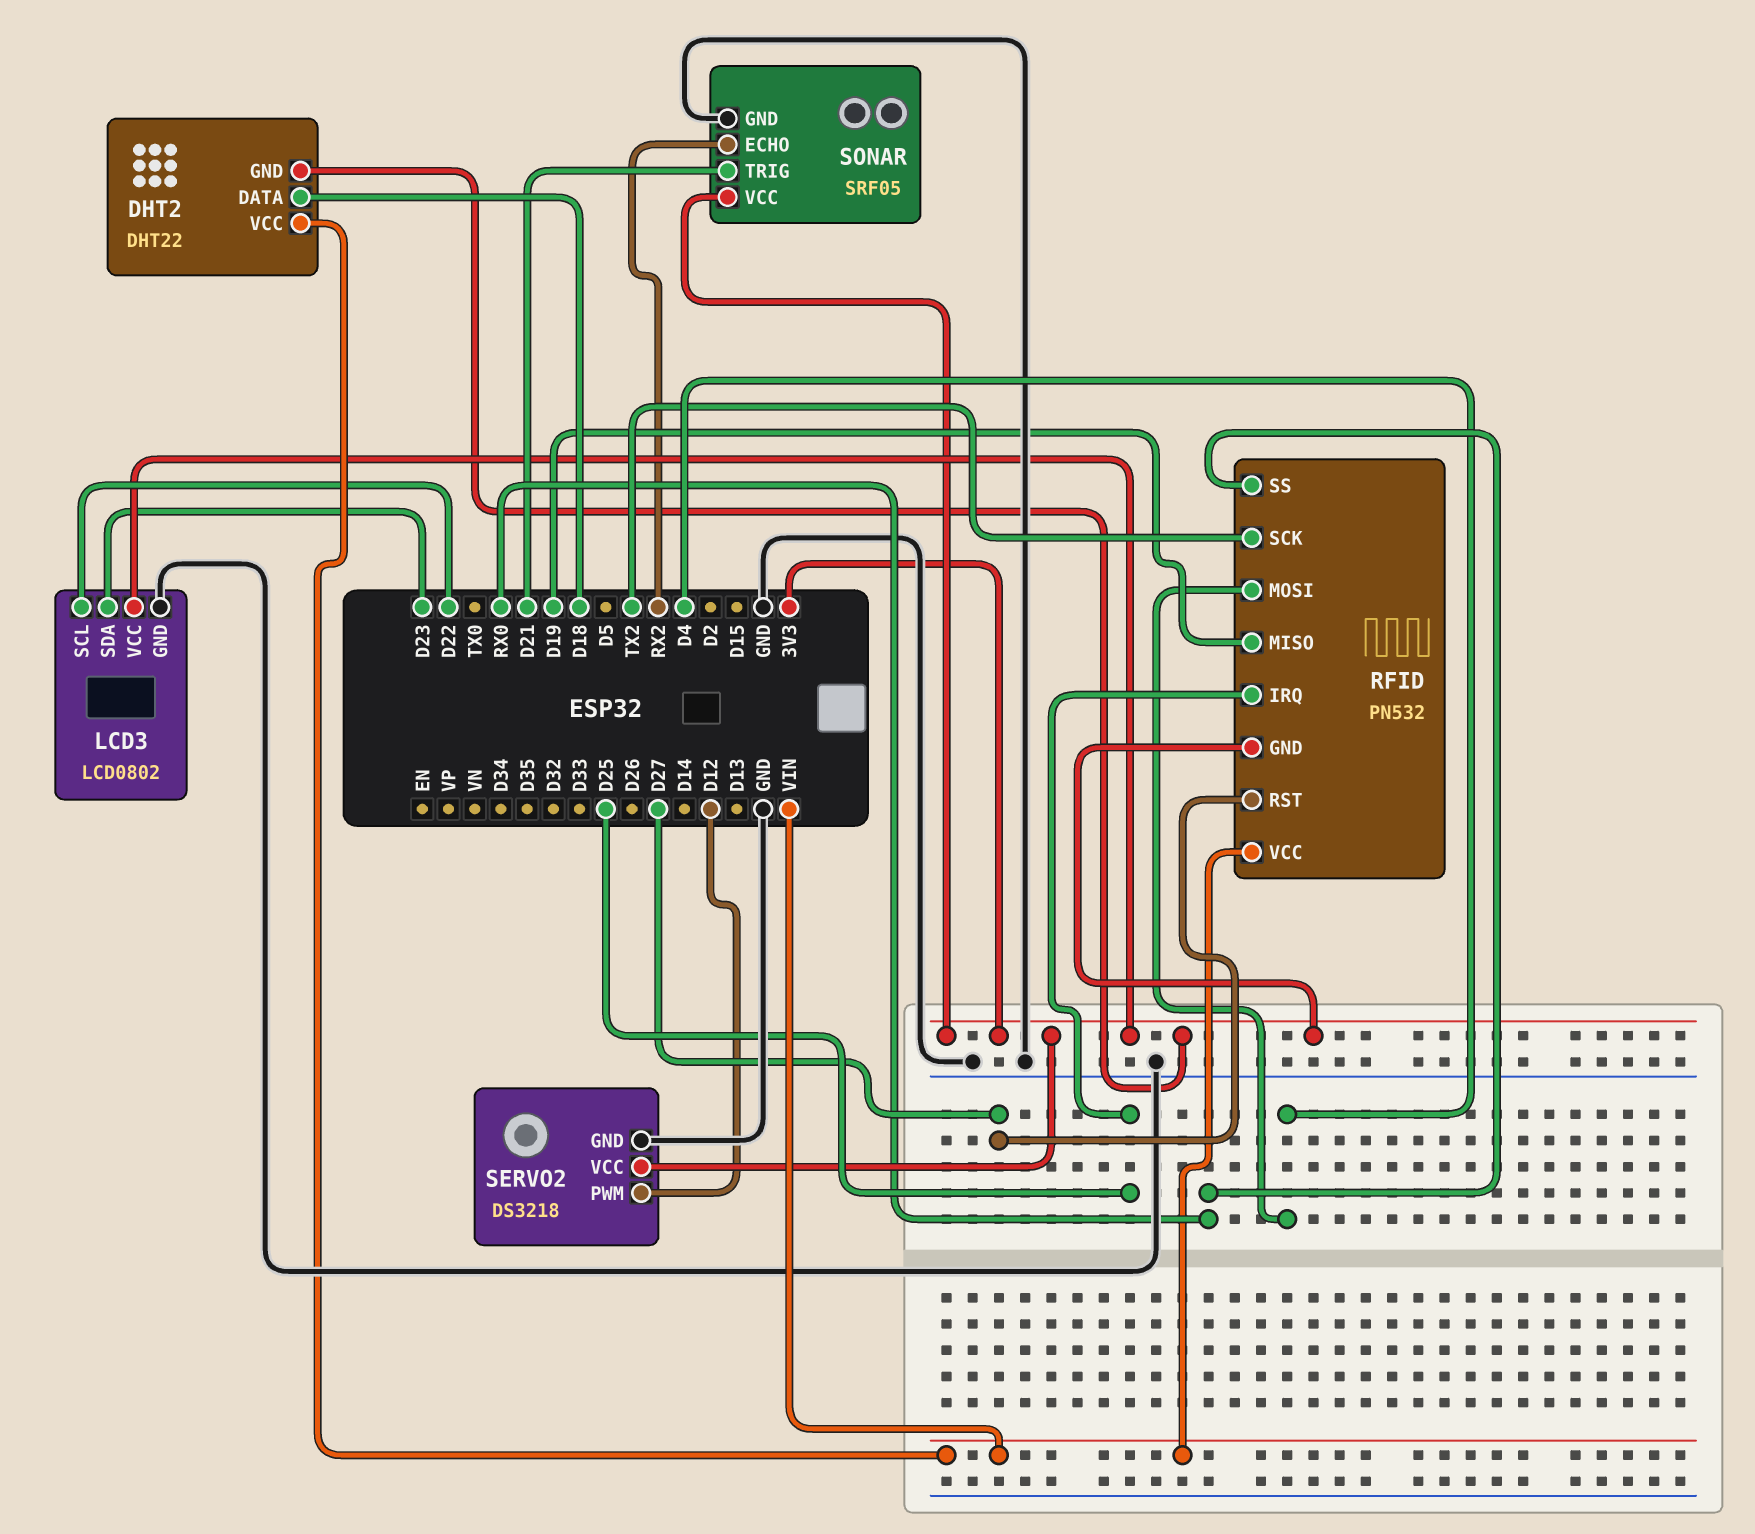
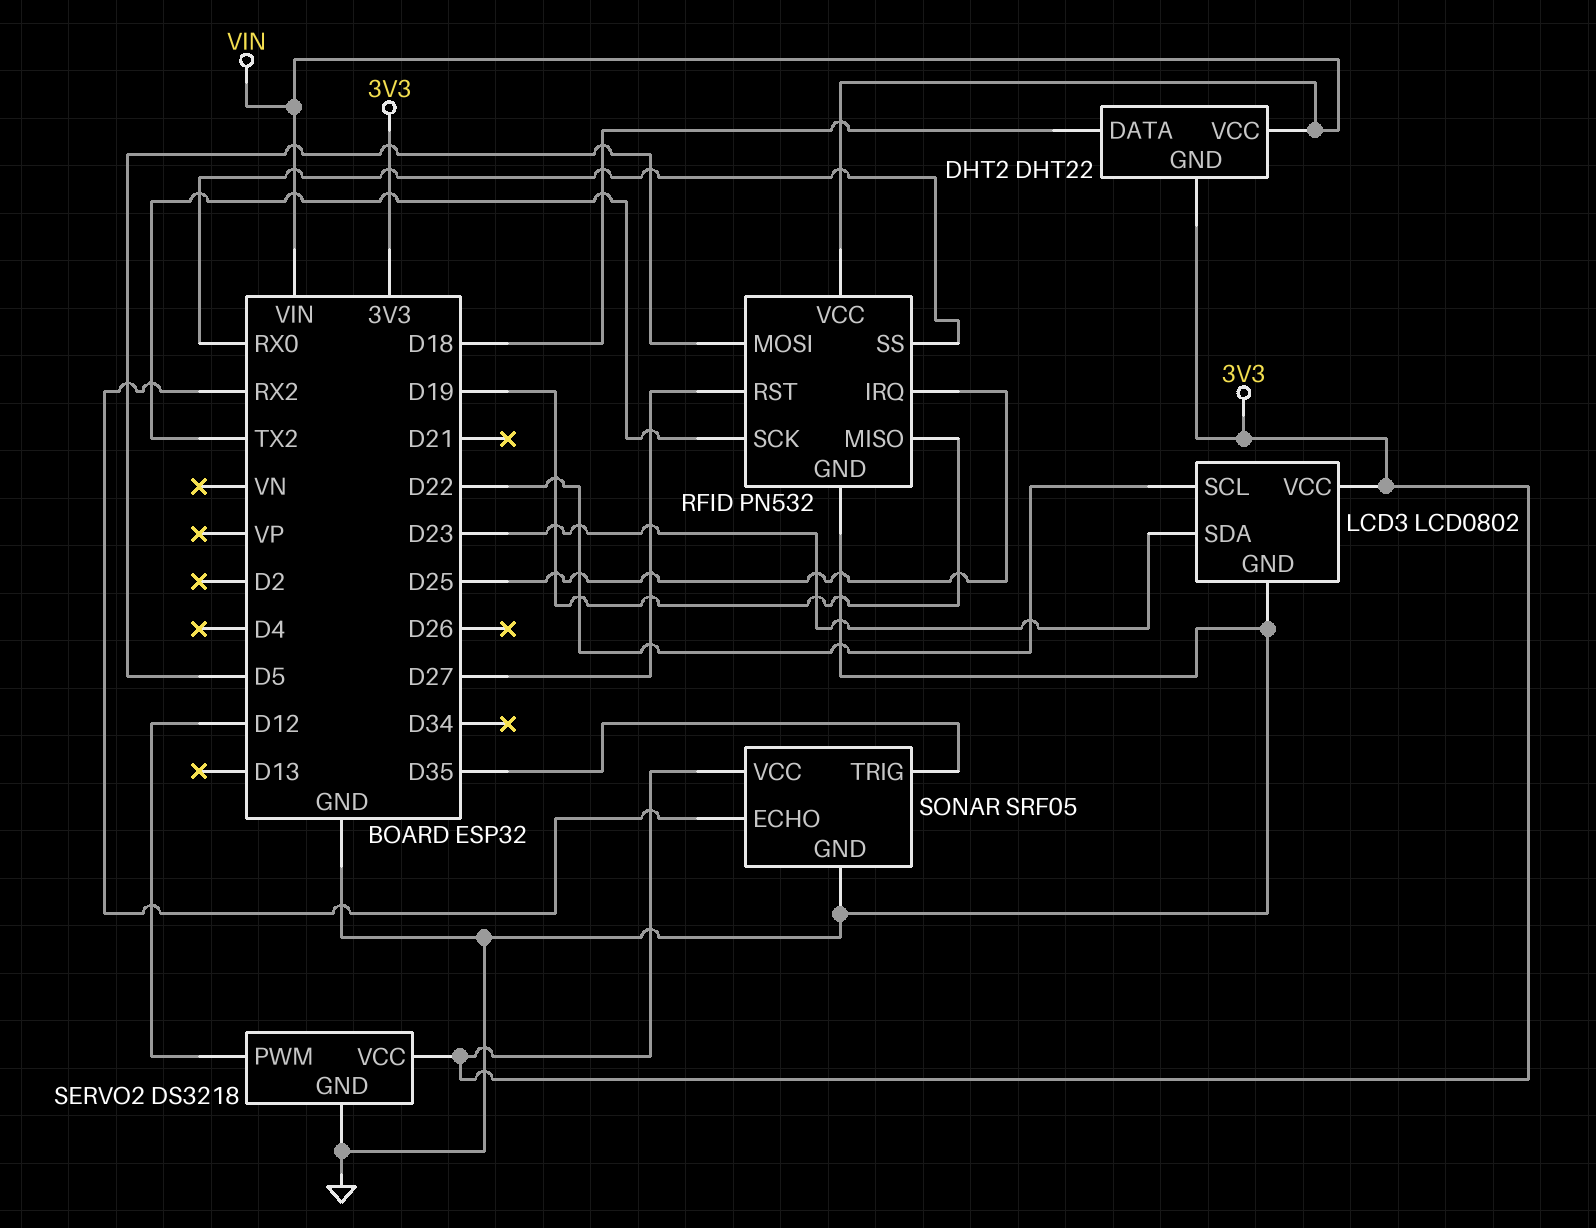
RFID pin GND: 3V3 -> GND
RFID pin MOSI: D4 -> D5
SONAR pin TRIG: D21 -> D35

